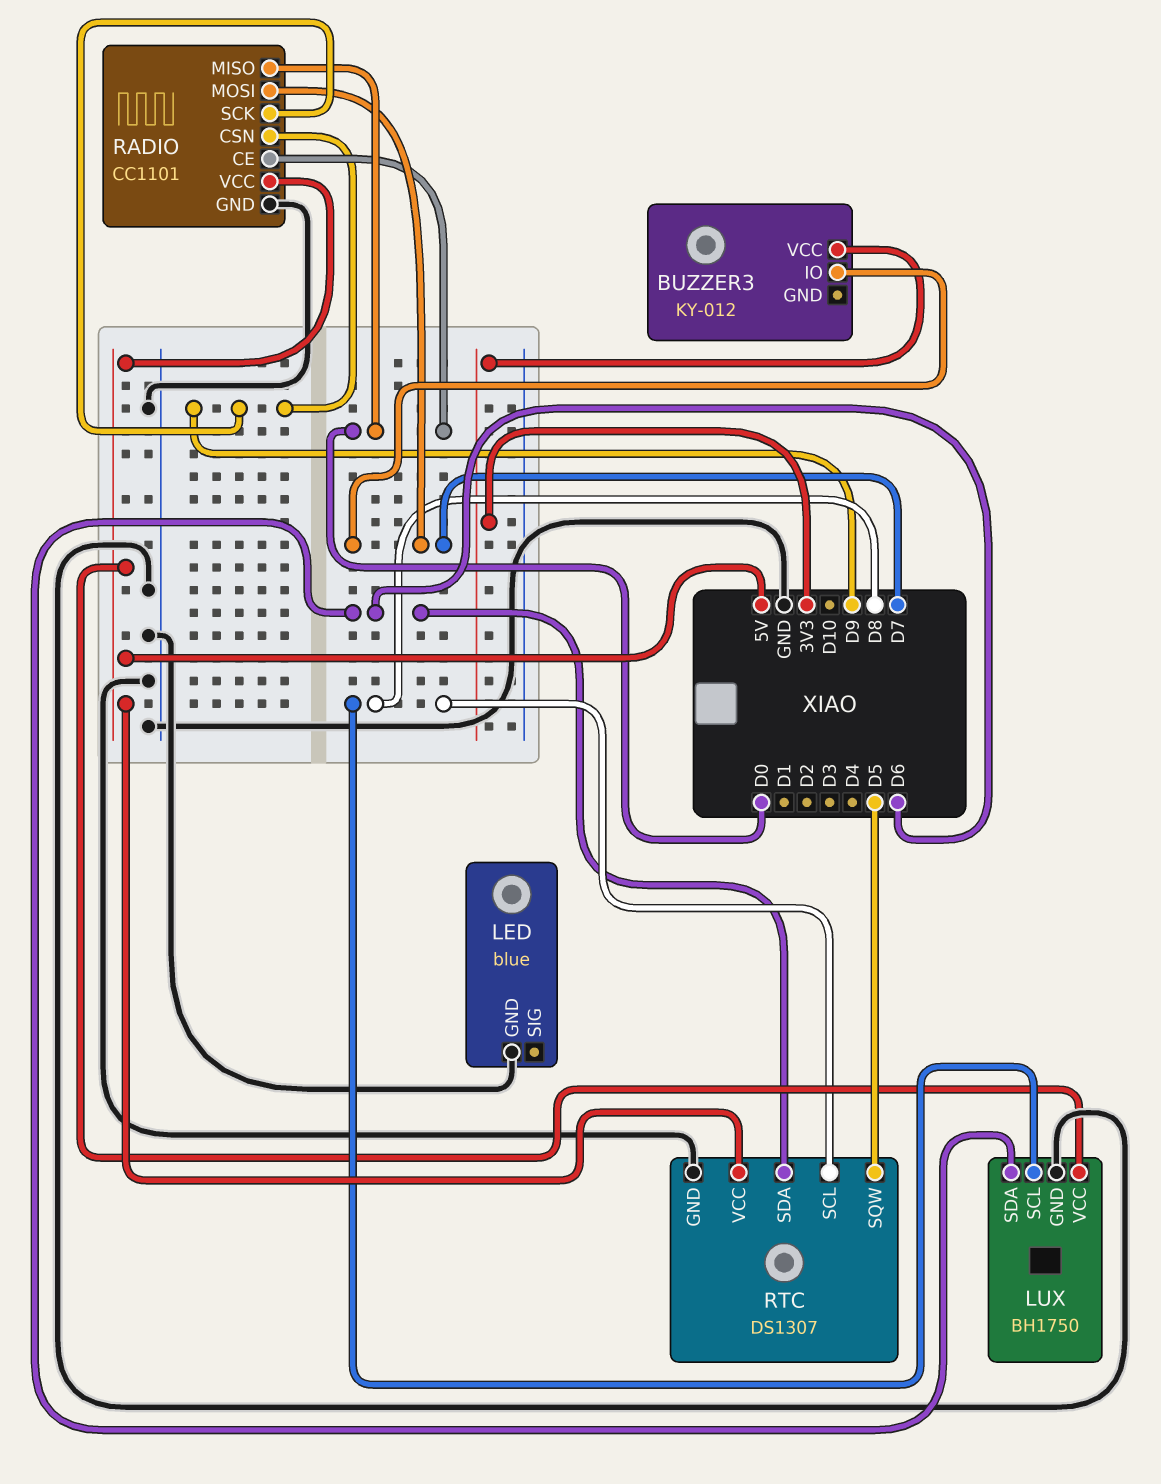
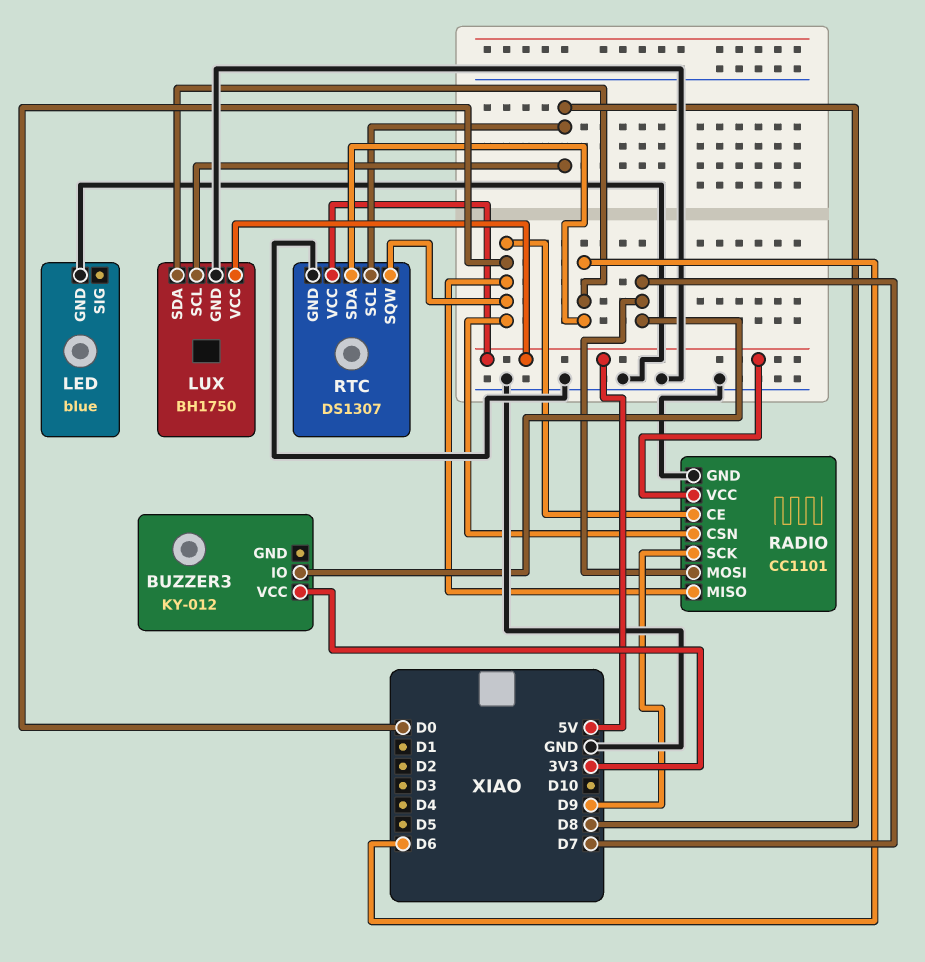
RADIO pin CSN: D9 -> D0
RTC pin SQW: D5 -> D0

